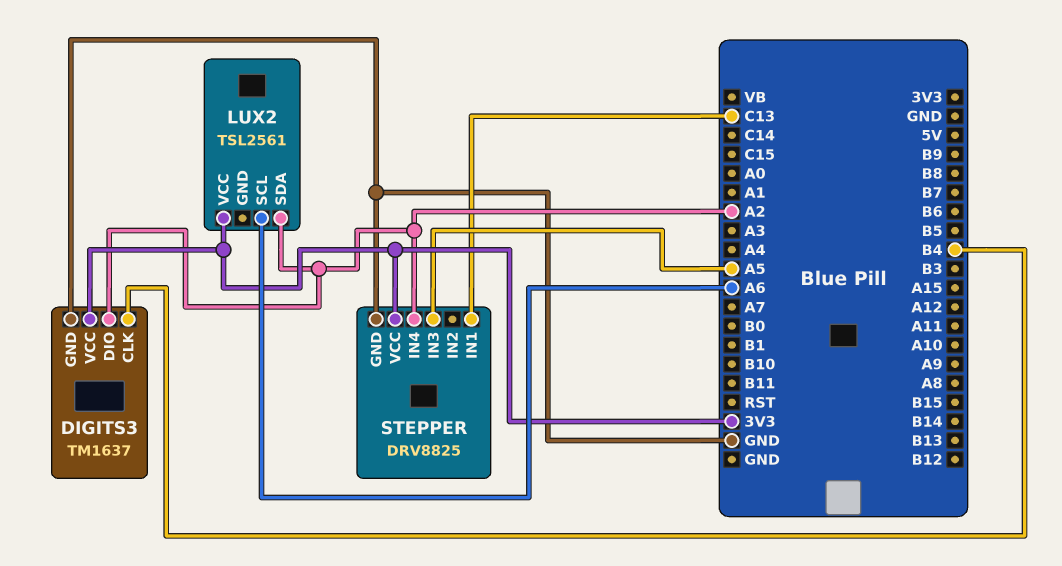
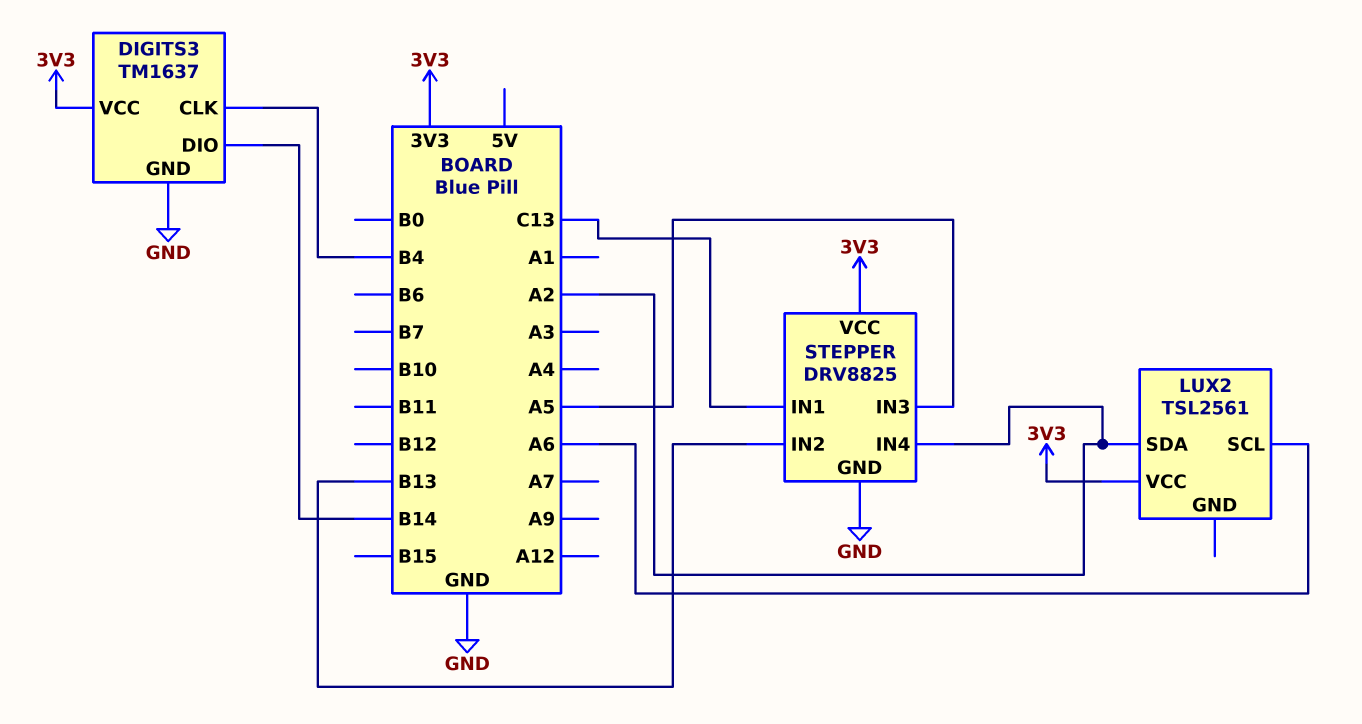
DIGITS3 pin DIO: A2 -> B14
STEPPER pin IN2: none -> B13

